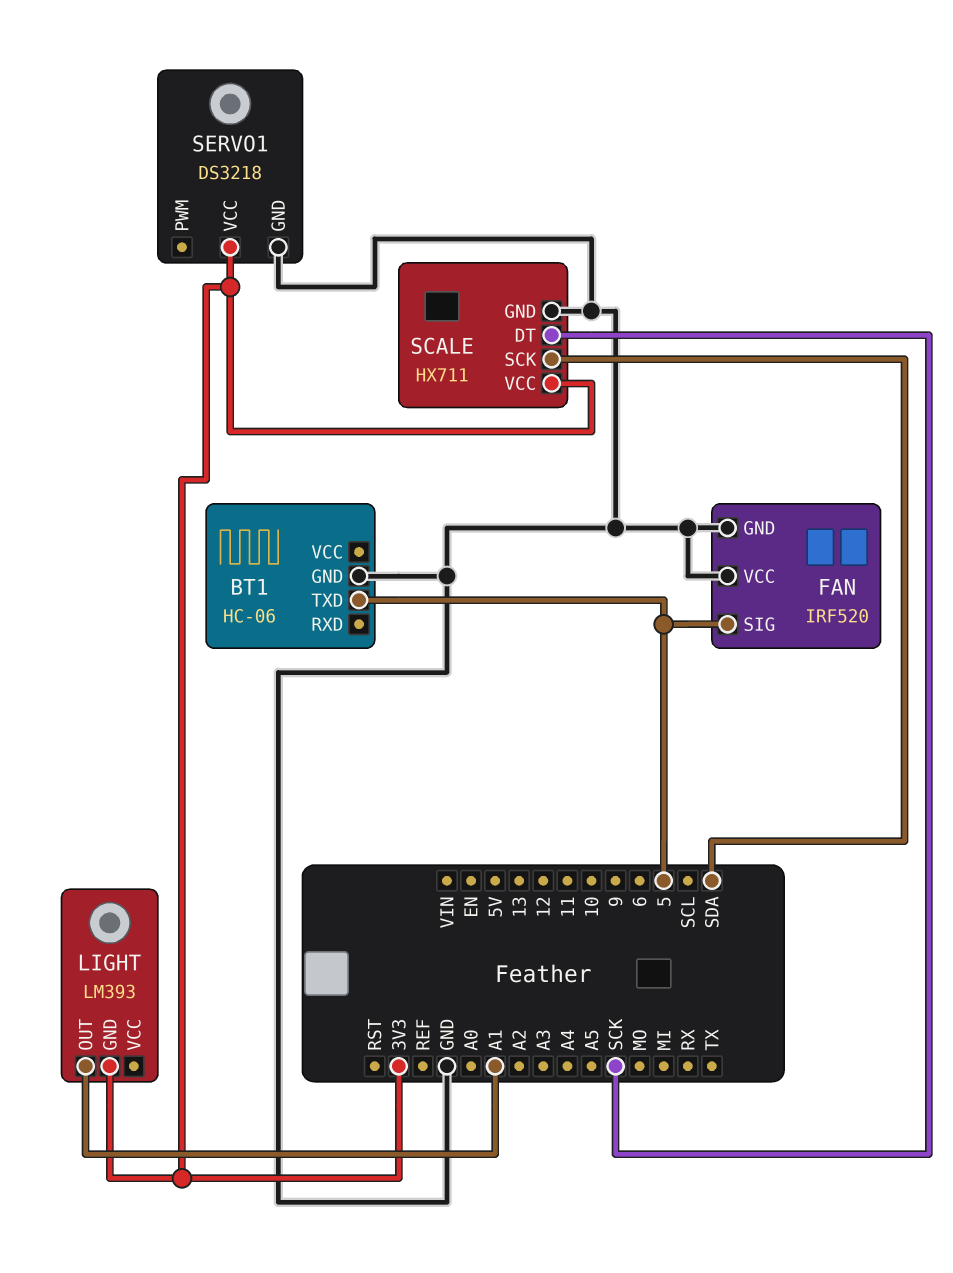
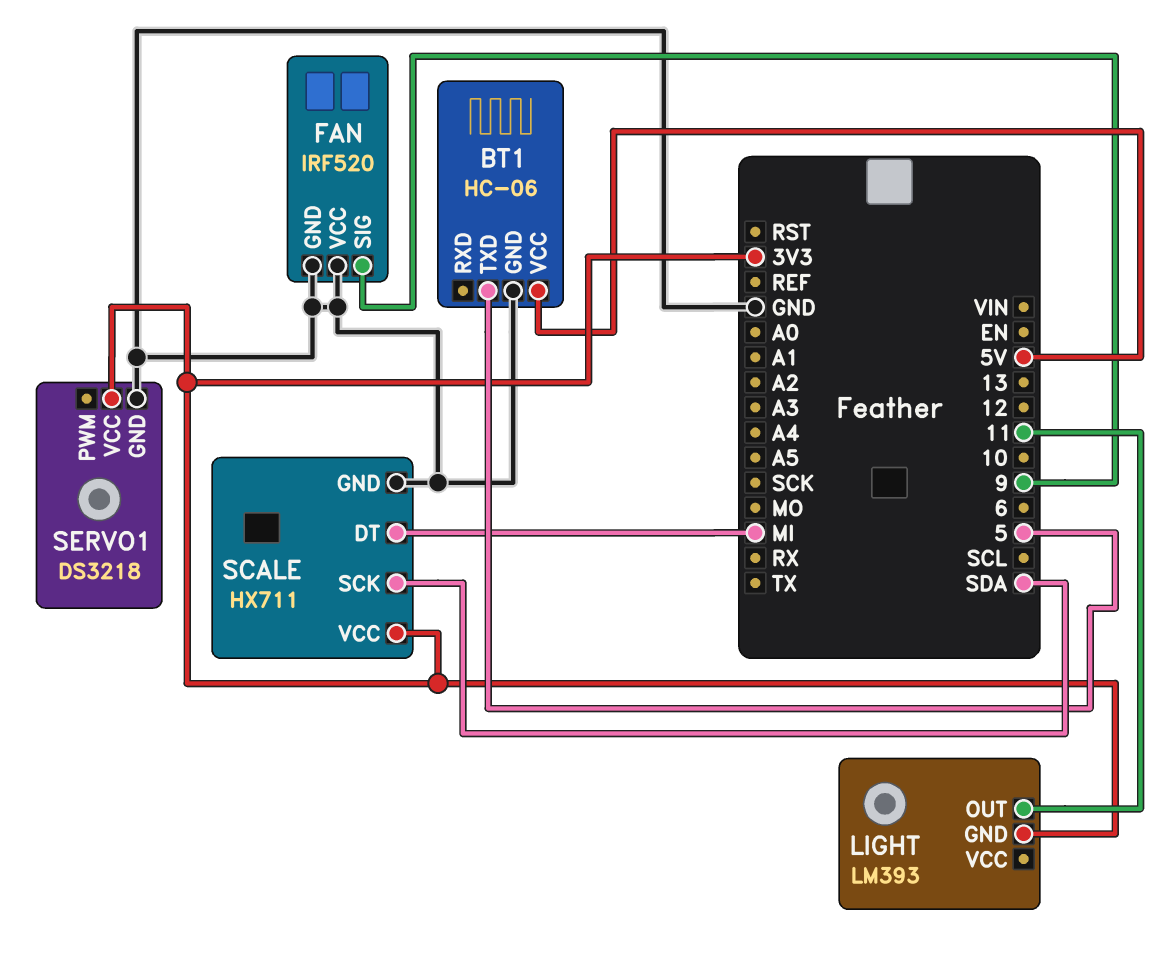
BT1 pin VCC: none -> 5V
FAN pin SIG: 5 -> 9
LIGHT pin OUT: A1 -> 11
SCALE pin DT: SCK -> MI

